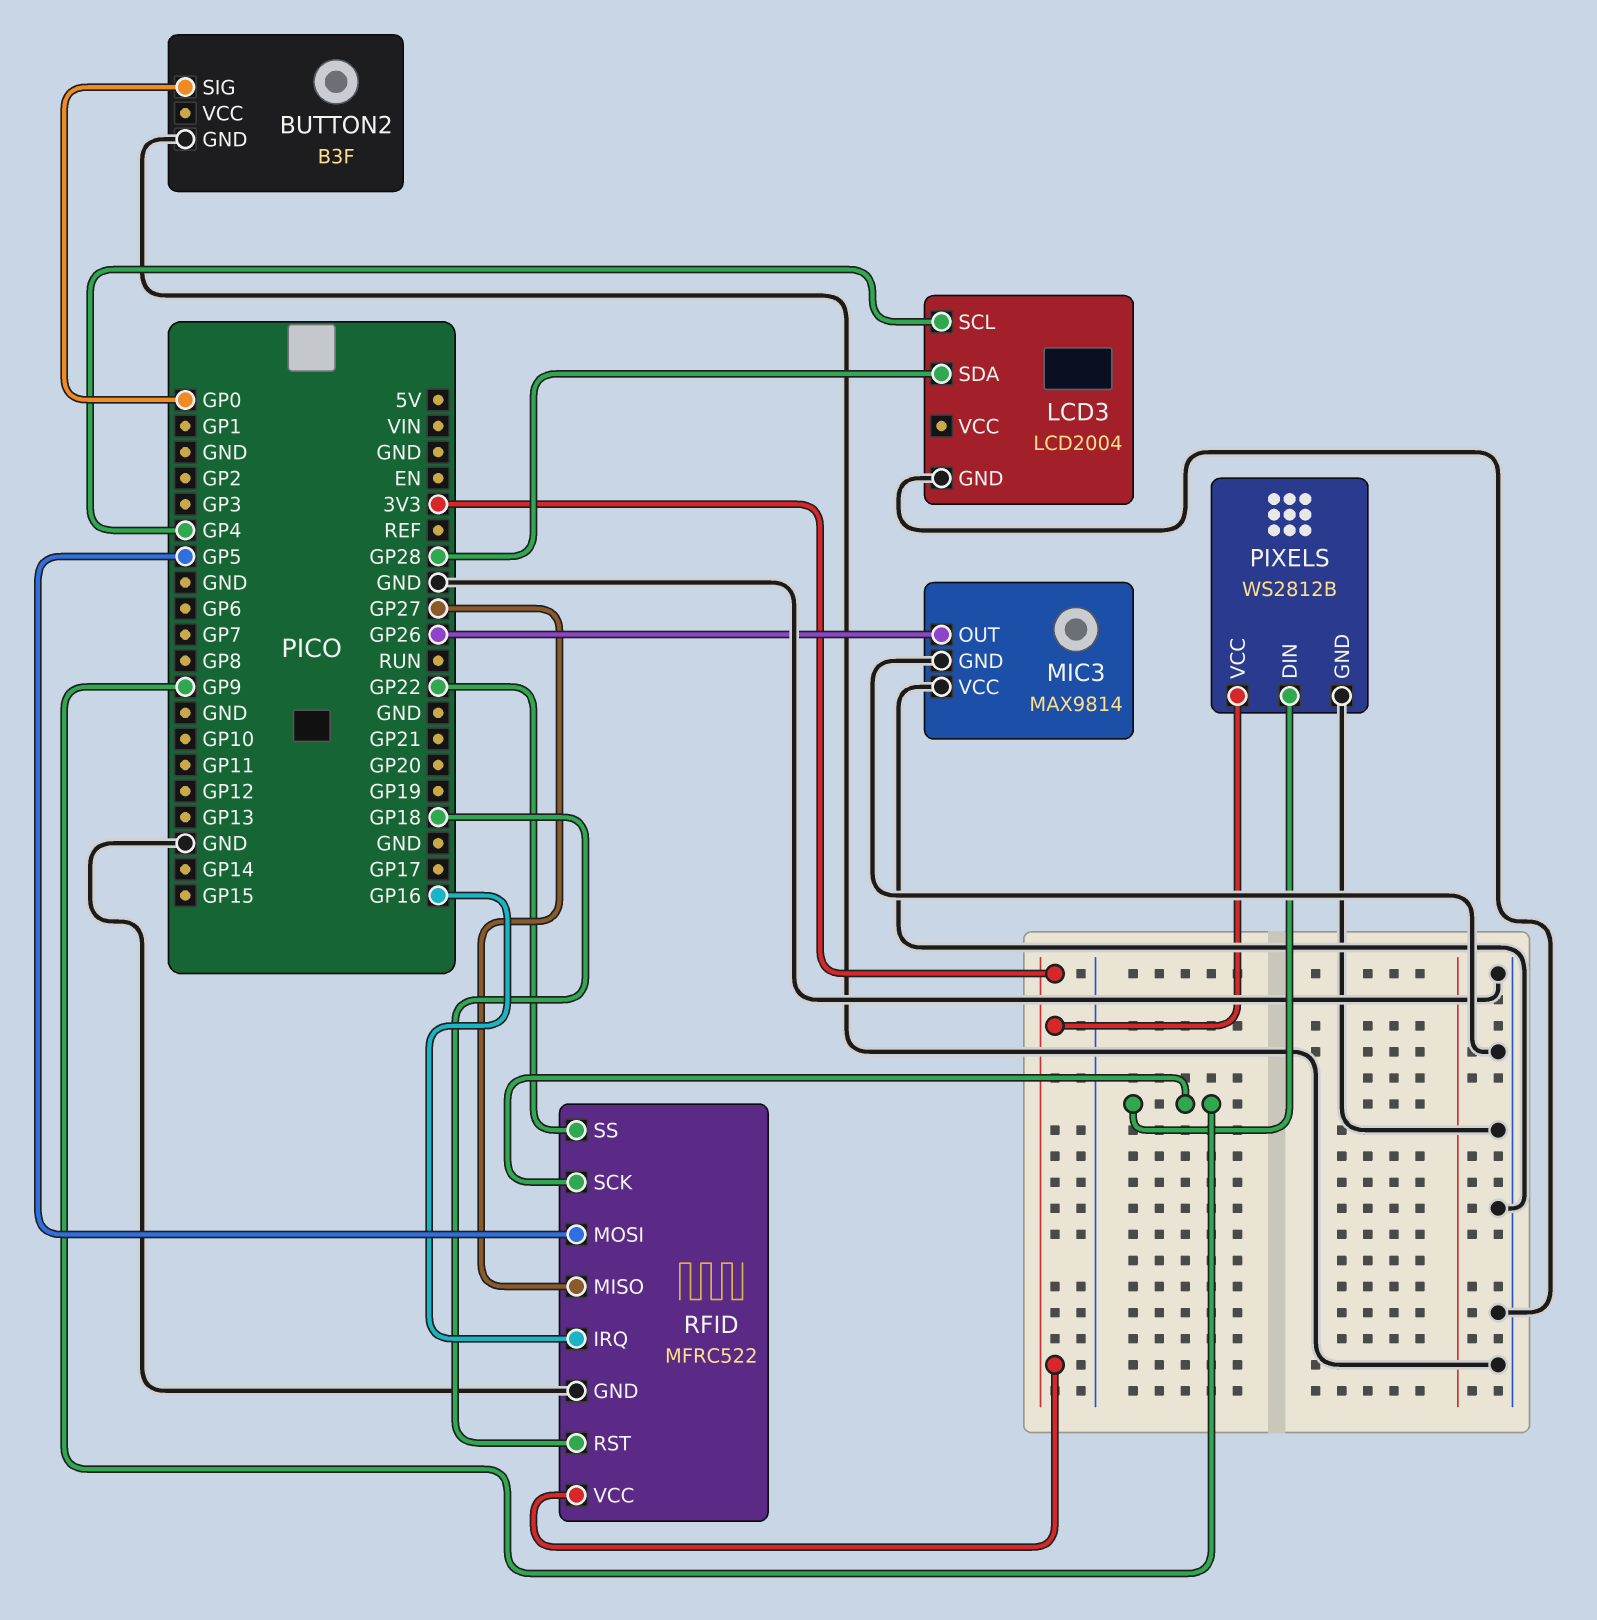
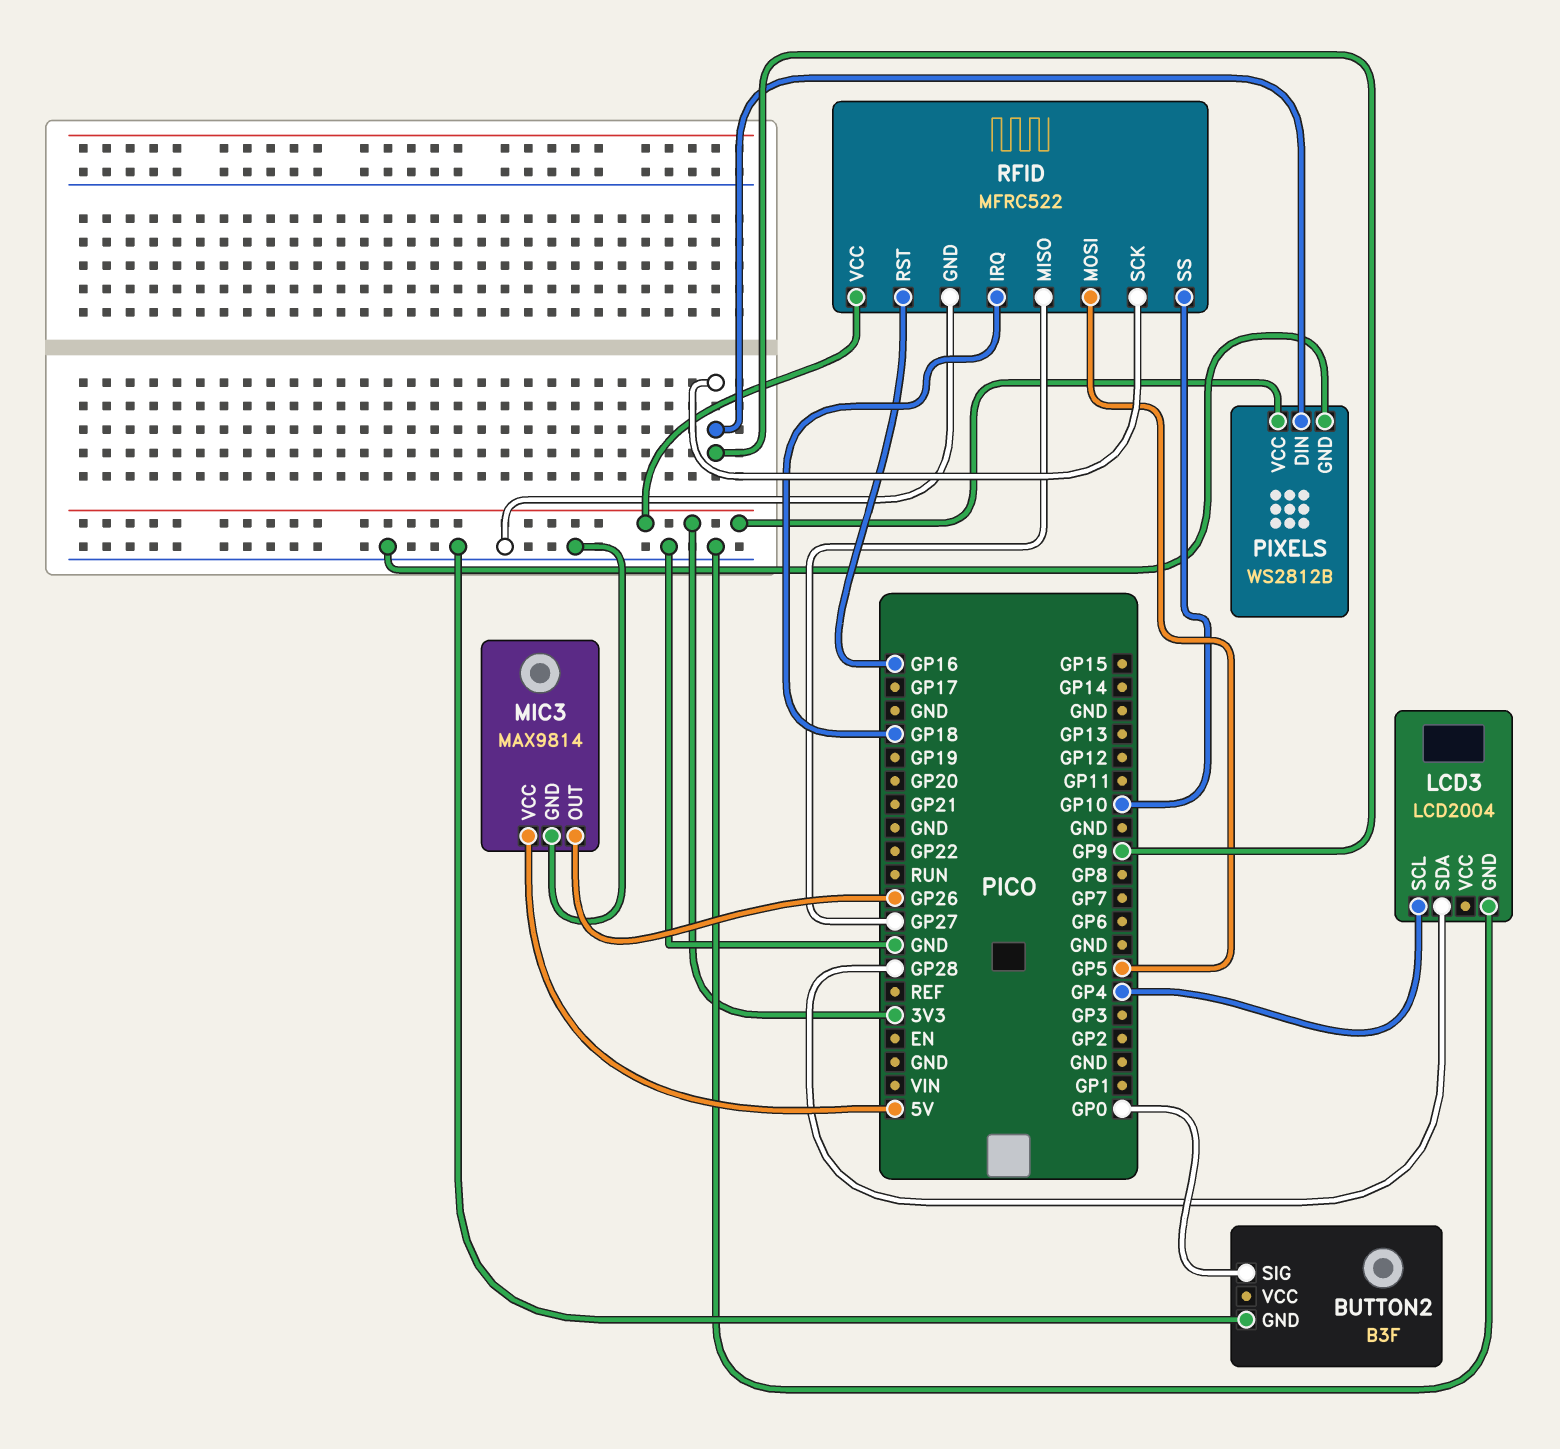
MIC3 pin VCC: GND -> 5V
RFID pin IRQ: GP16 -> GP18
RFID pin RST: GP18 -> GP16
RFID pin SS: GP22 -> GP10

